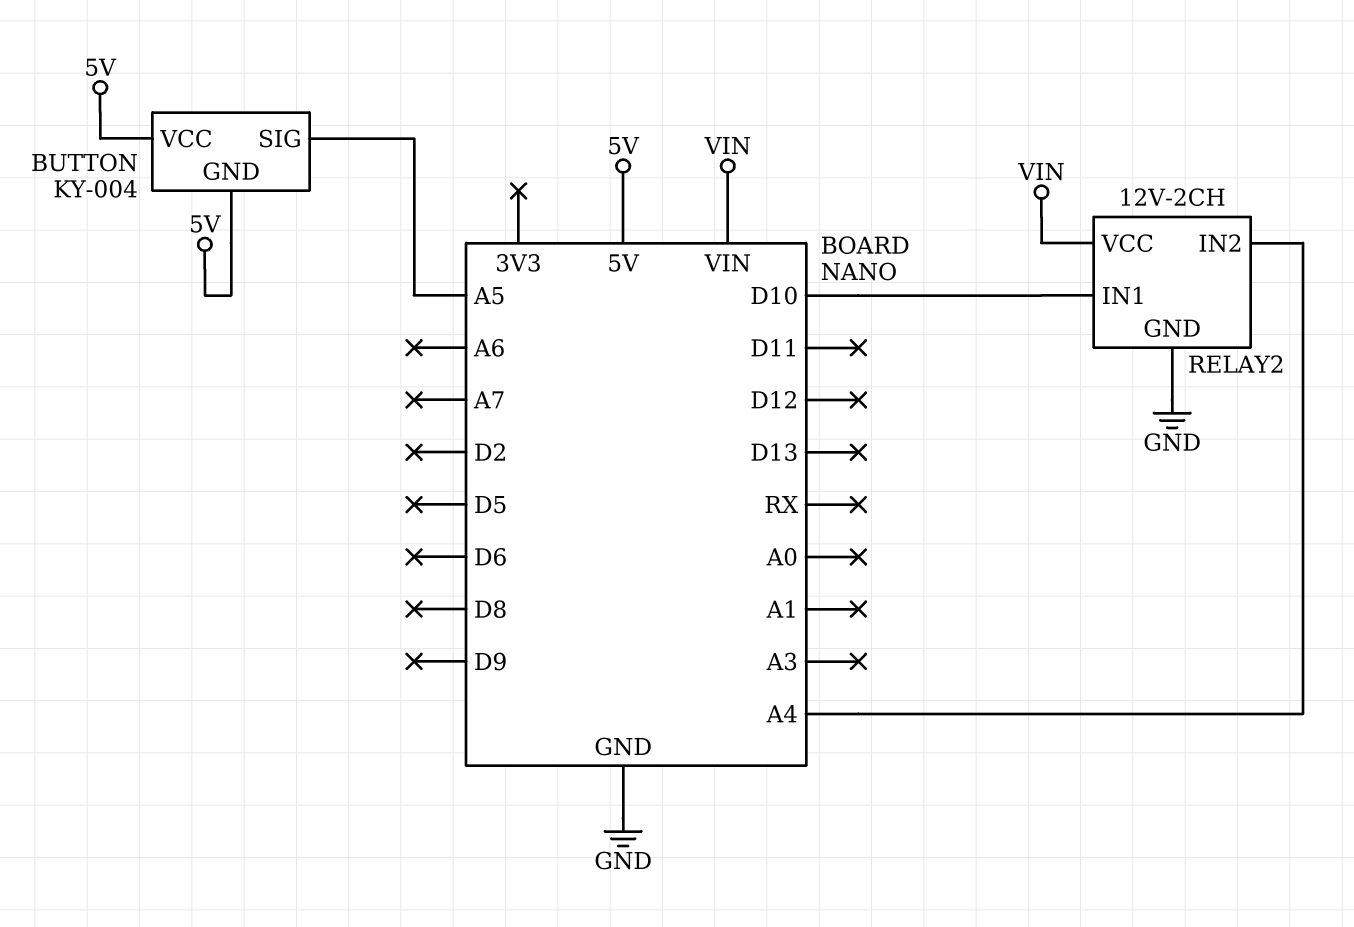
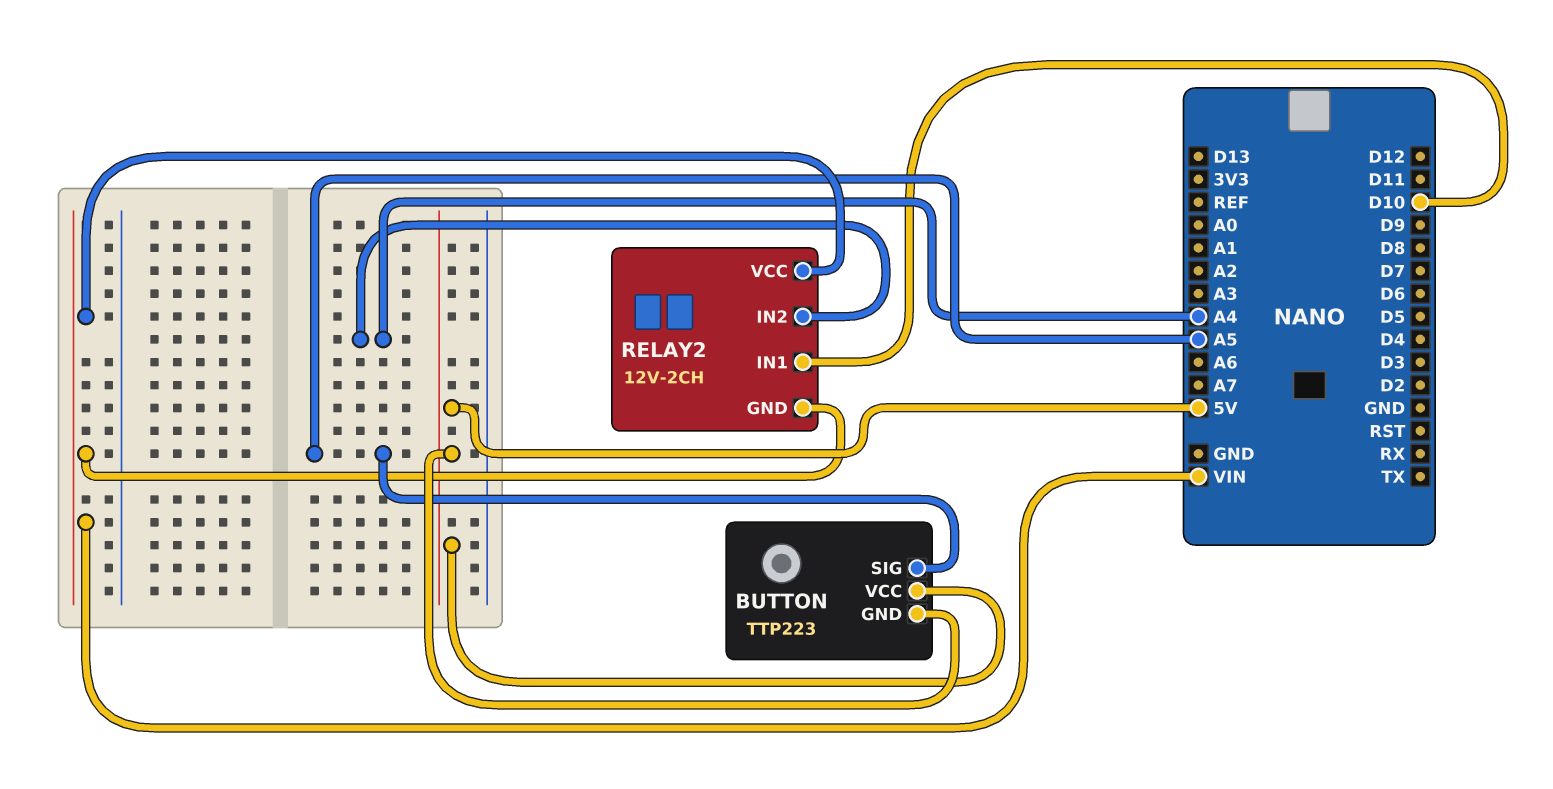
BUTTON: KY-004 -> TTP223
RELAY2 pin GND: GND -> VIN

